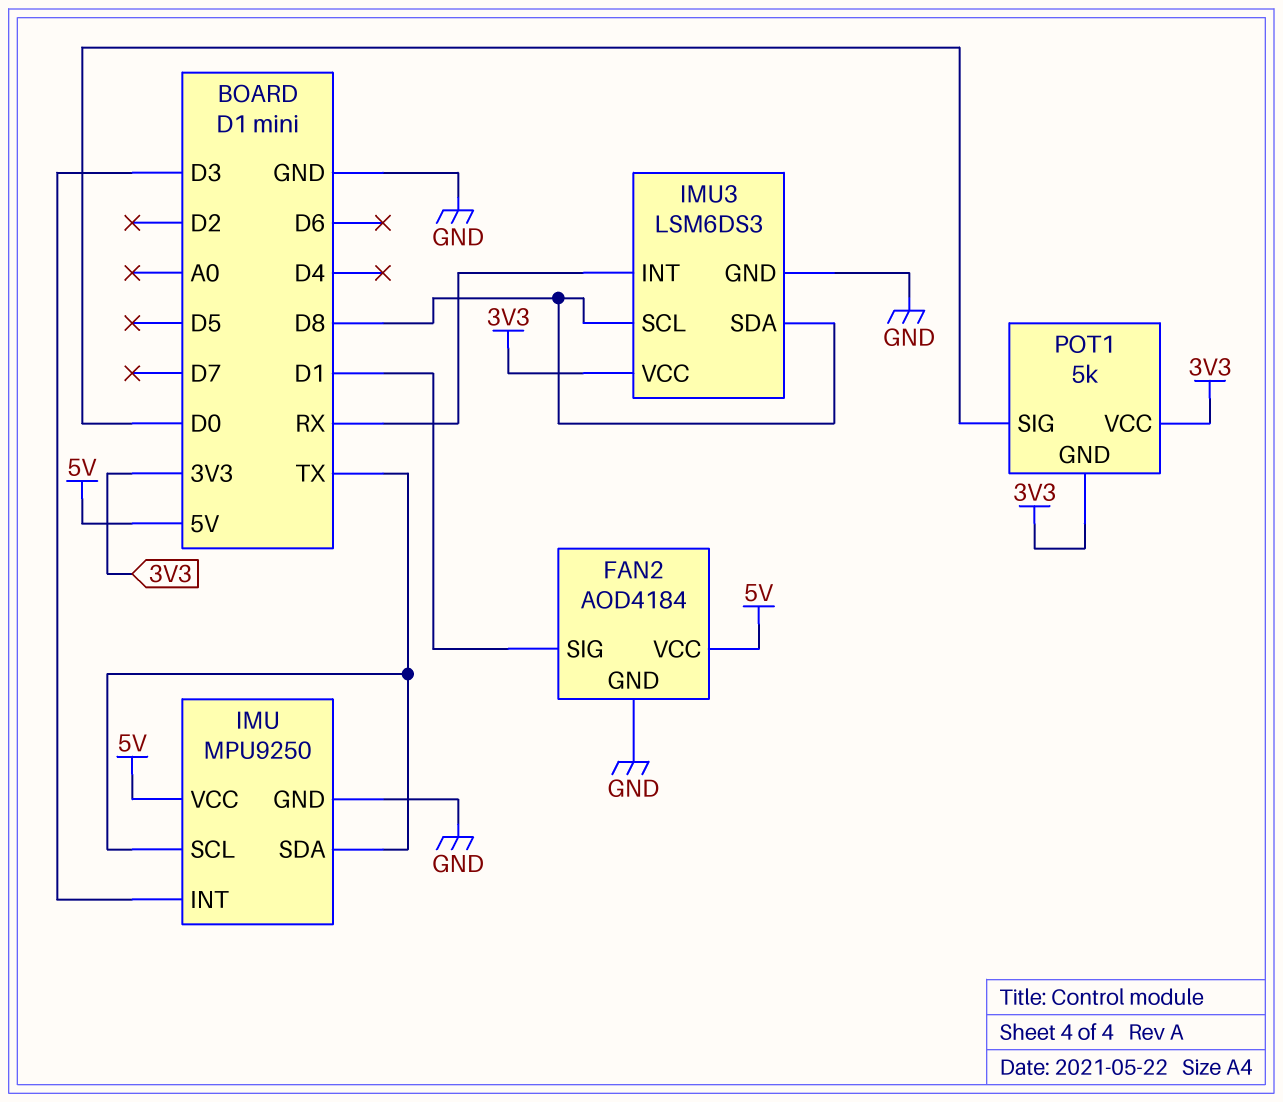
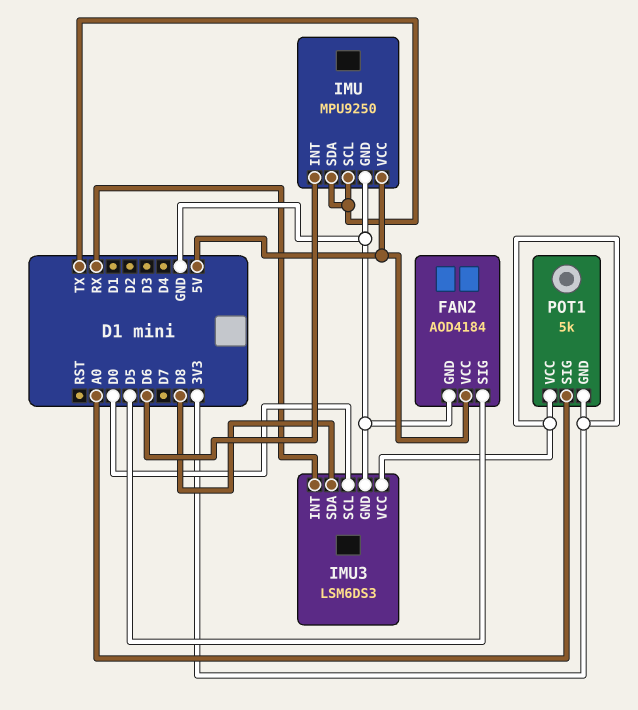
FAN2 pin SIG: D1 -> D5
IMU pin INT: D3 -> D6
IMU3 pin SCL: D8 -> D0
POT1 pin SIG: D0 -> A0

